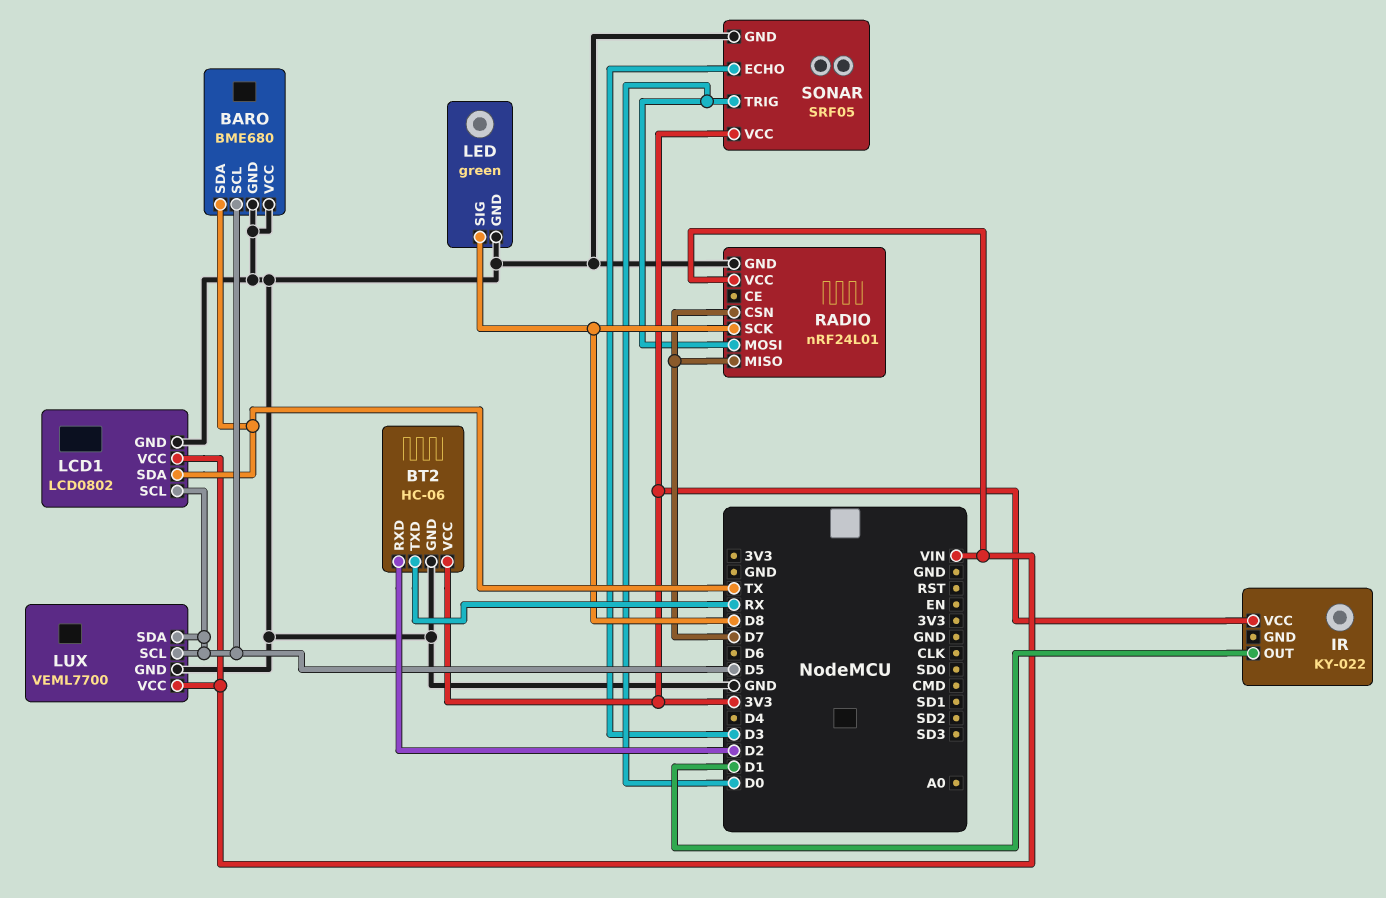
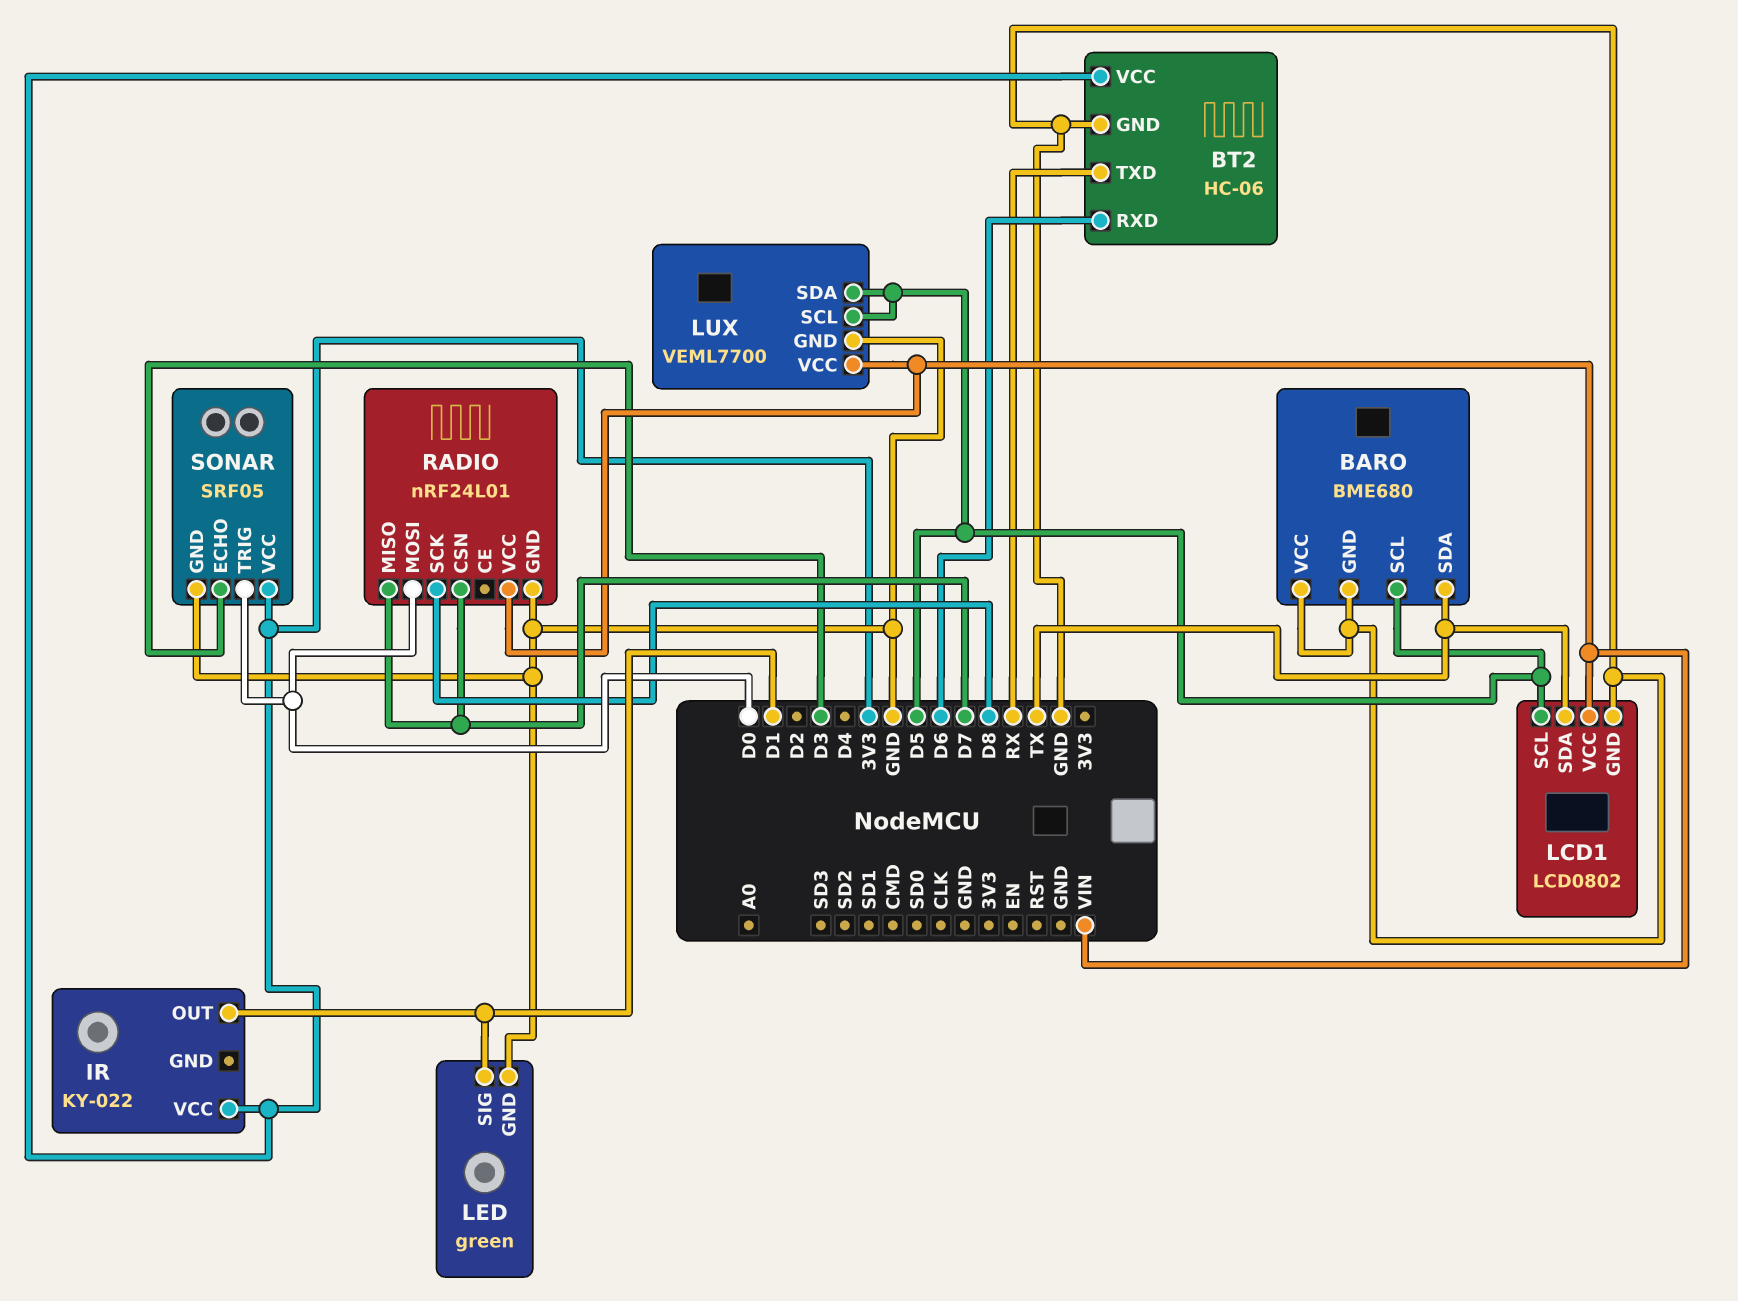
BT2 pin RXD: D2 -> D6
LED pin SIG: D8 -> D1

